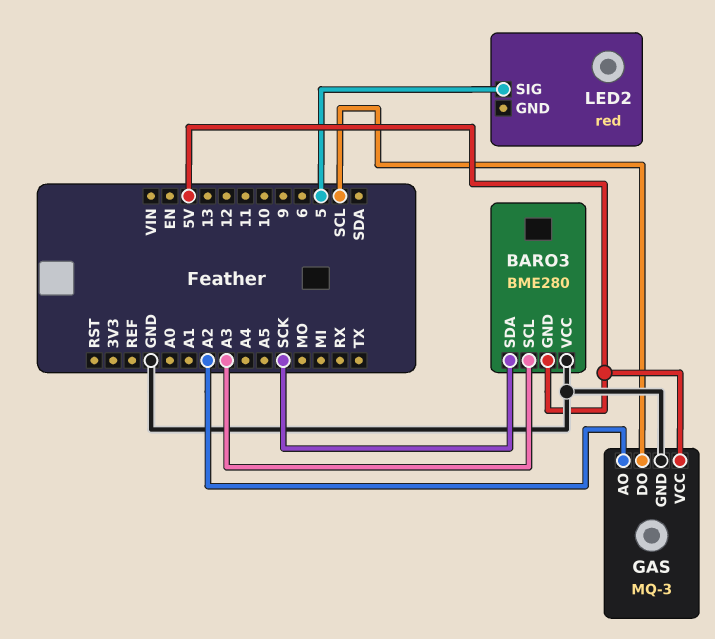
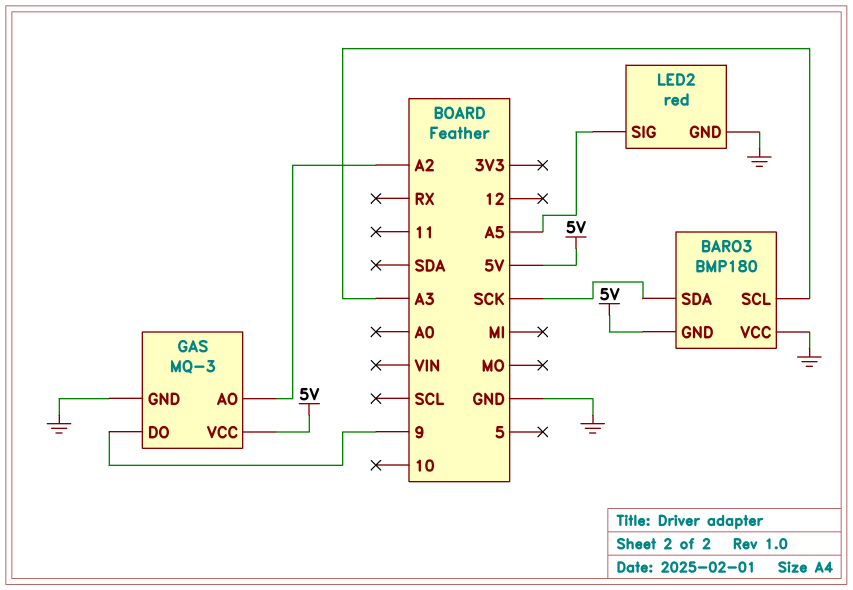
BARO3: BME280 -> BMP180
GAS pin DO: SCL -> 9
LED2 pin GND: none -> GND
LED2 pin SIG: 5 -> A5

